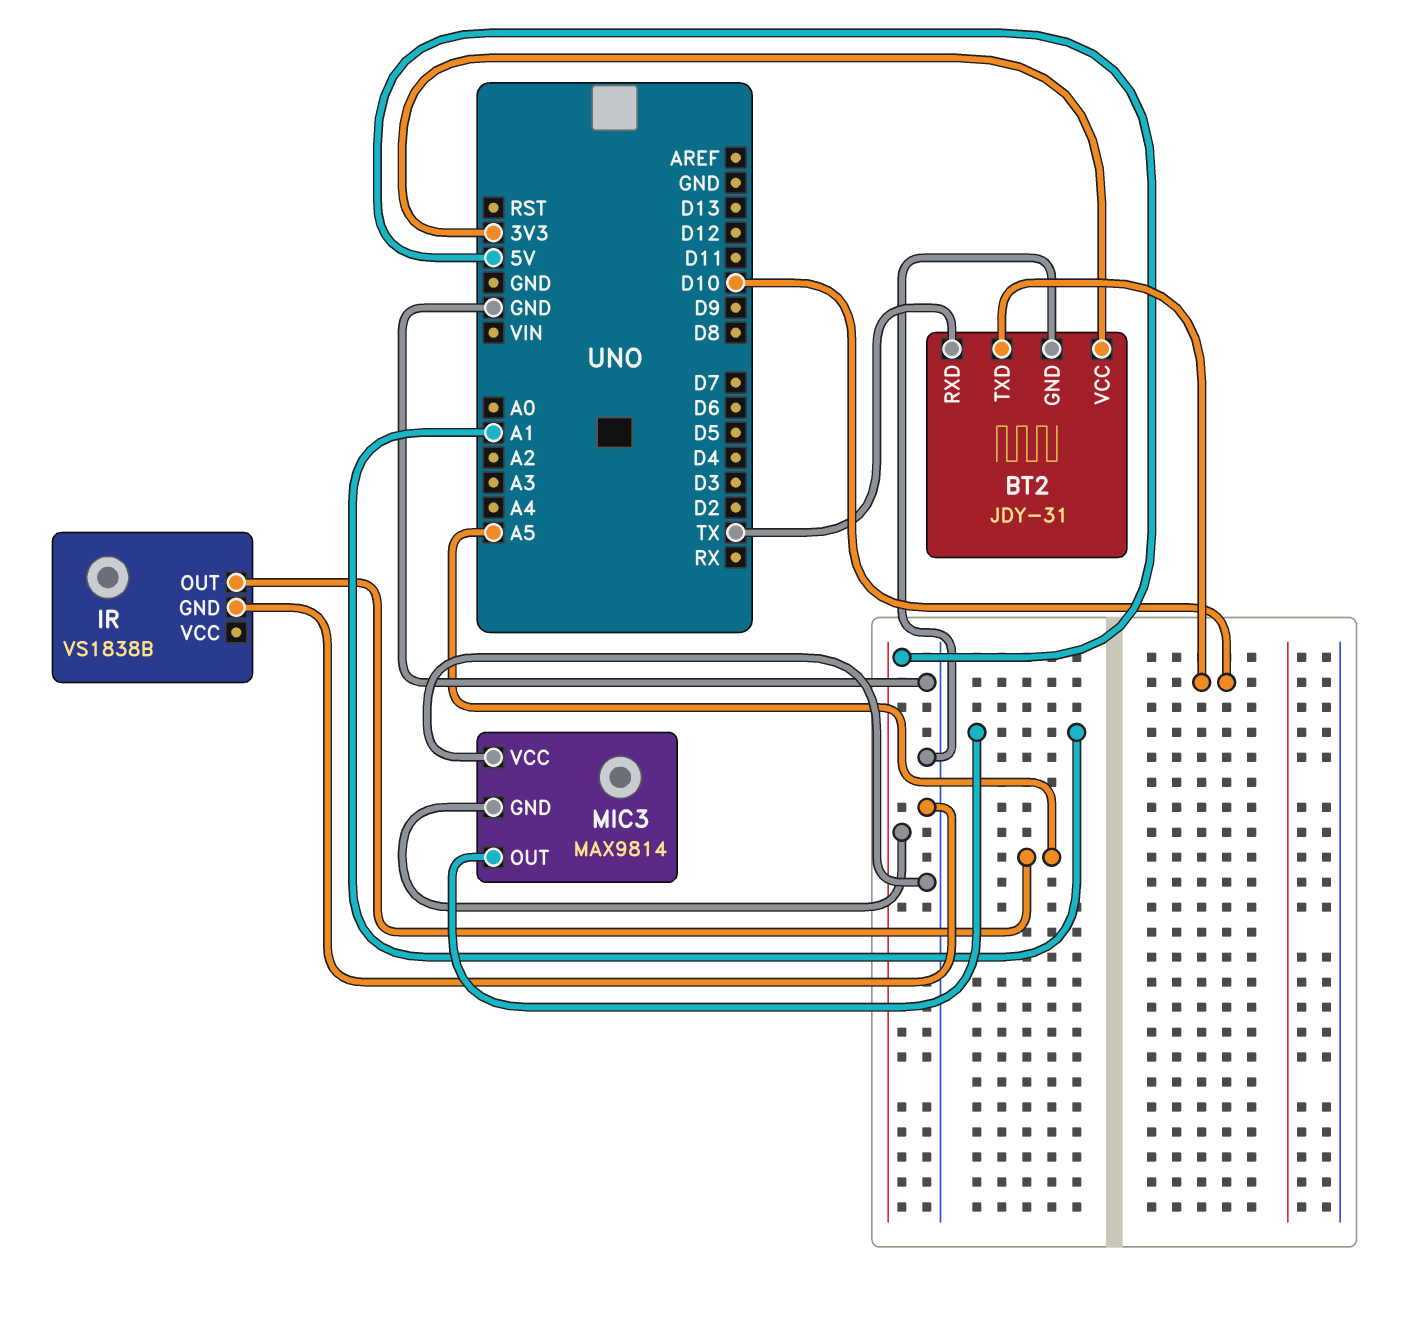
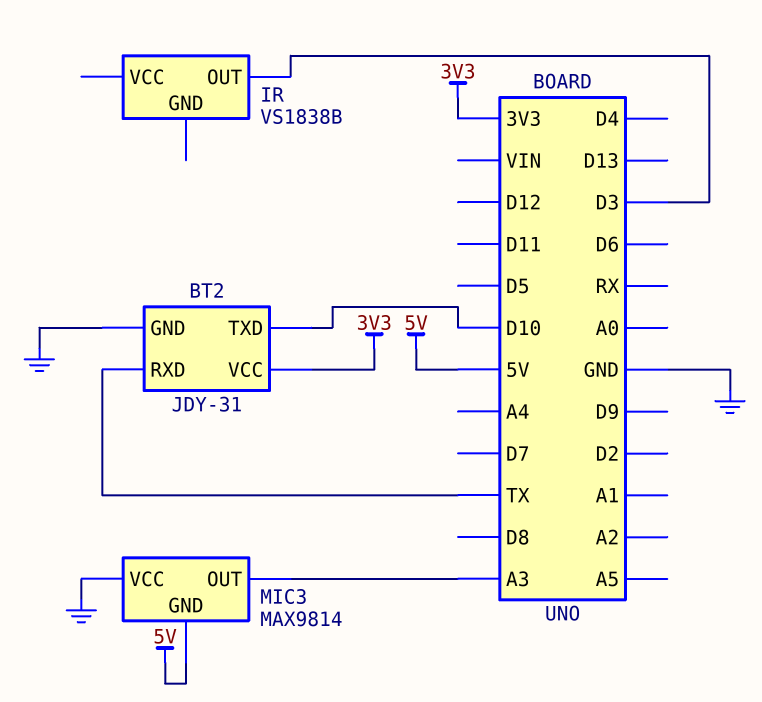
IR pin GND: GND -> none
IR pin OUT: A5 -> D3
MIC3 pin OUT: A1 -> A3

